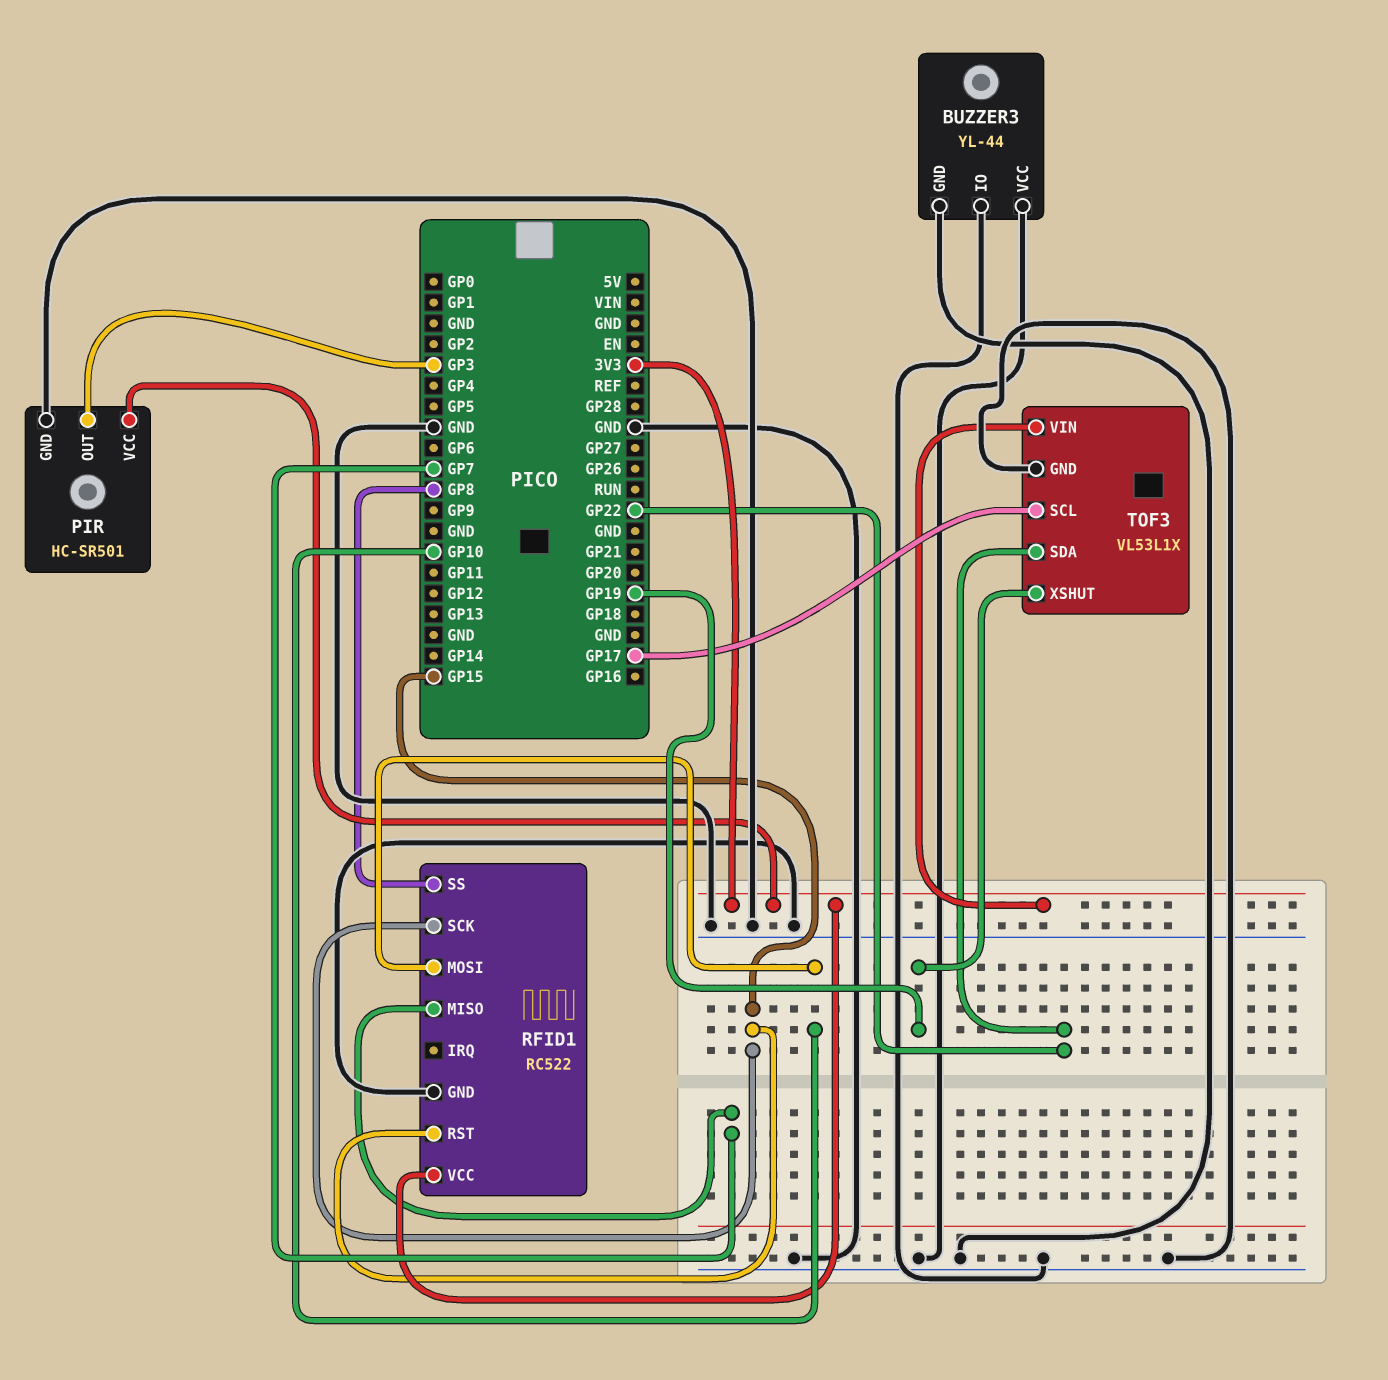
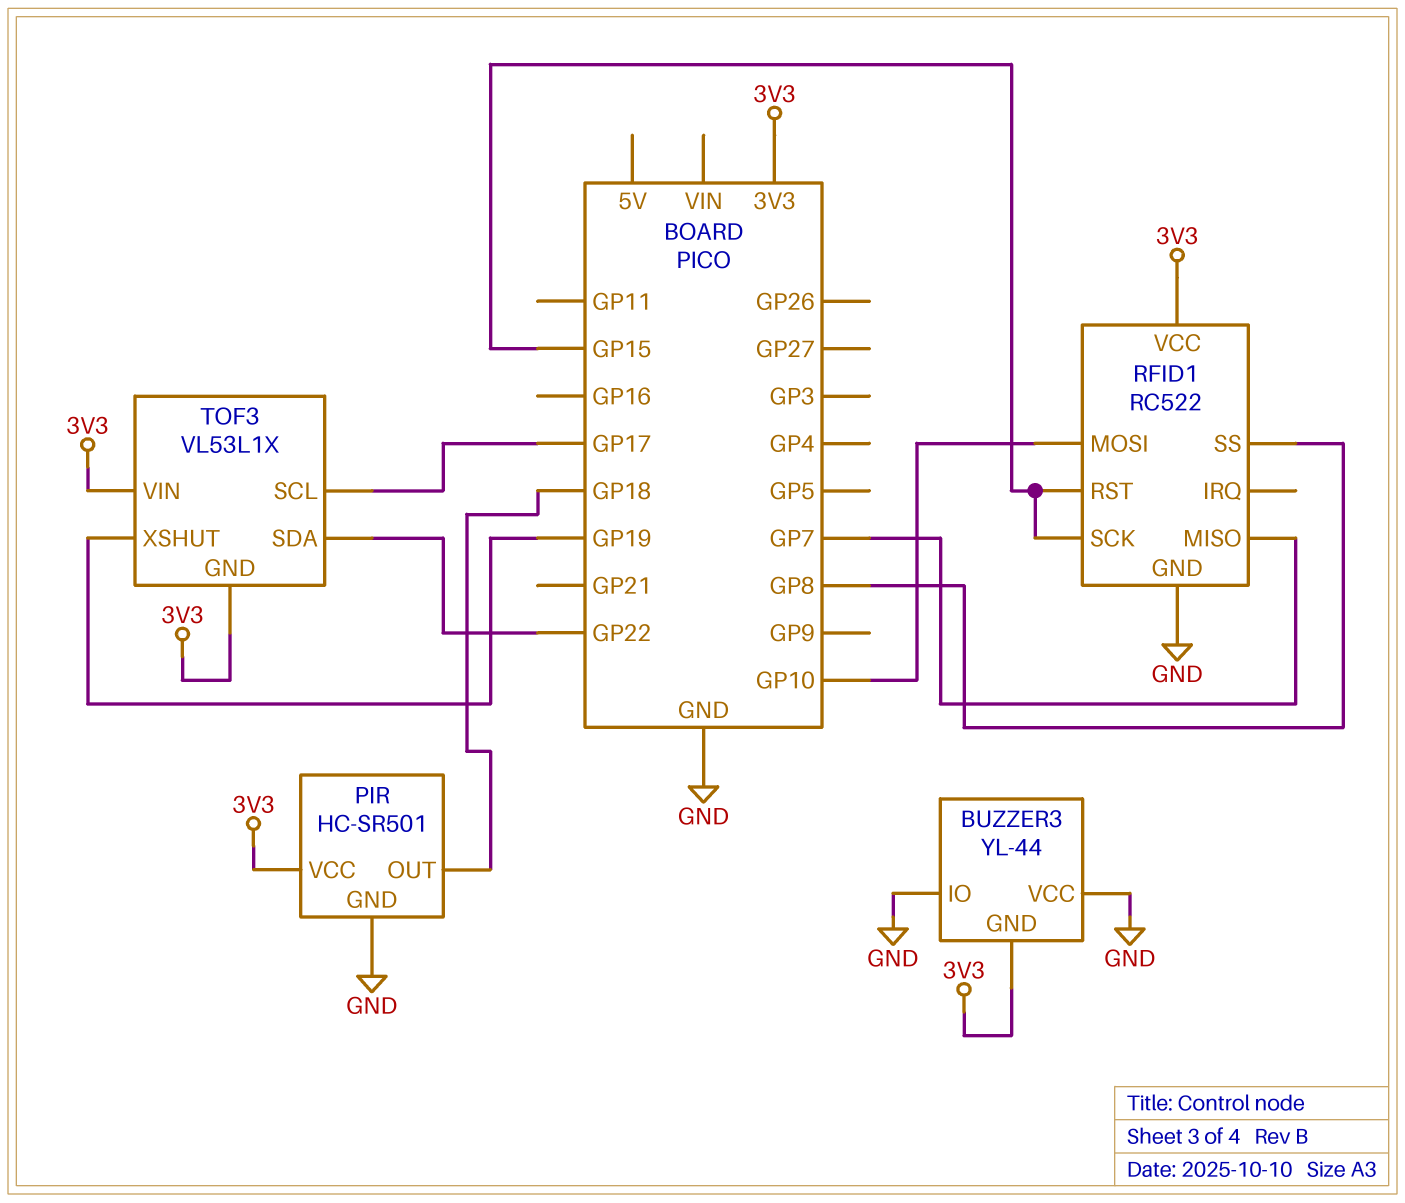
BUZZER3 pin GND: GND -> 3V3
PIR pin OUT: GP3 -> GP18
TOF3 pin GND: GND -> 3V3

